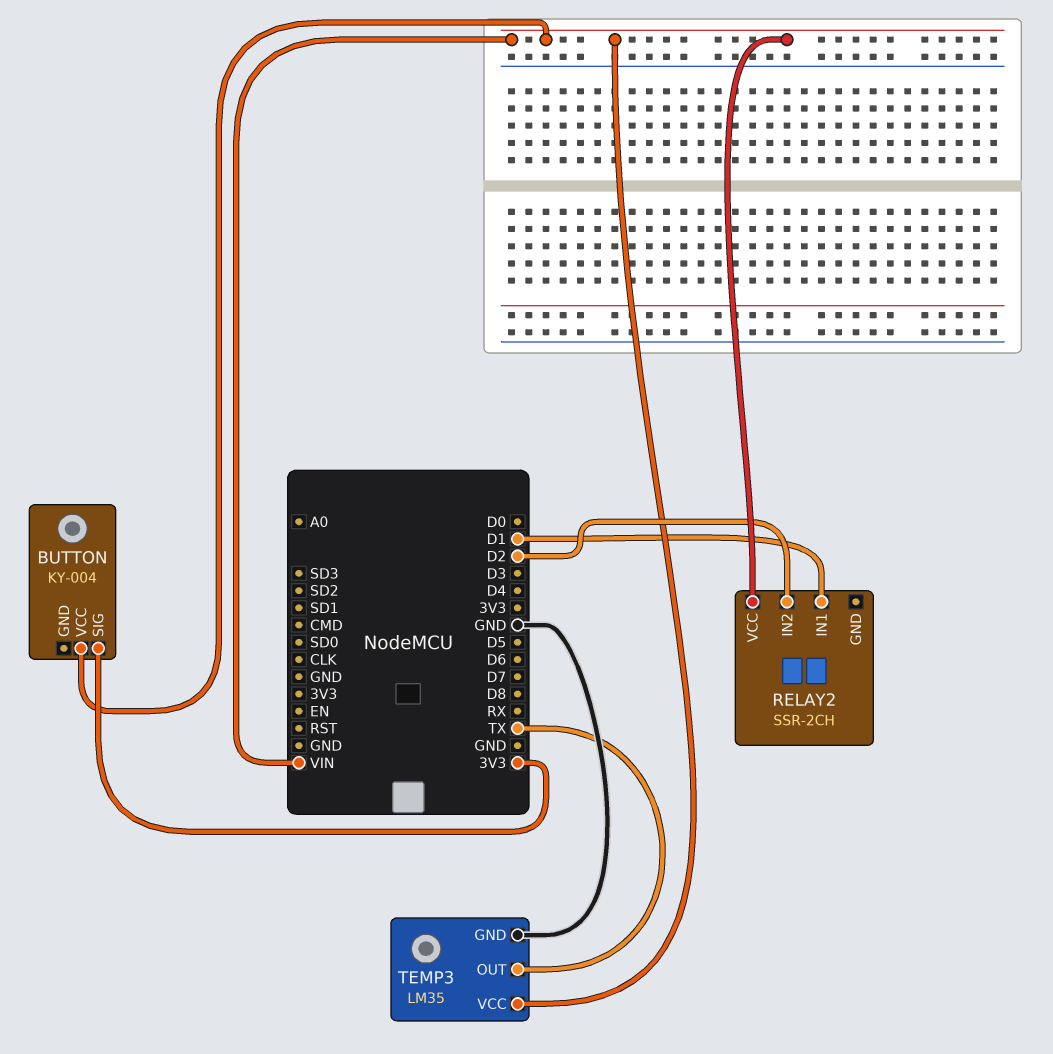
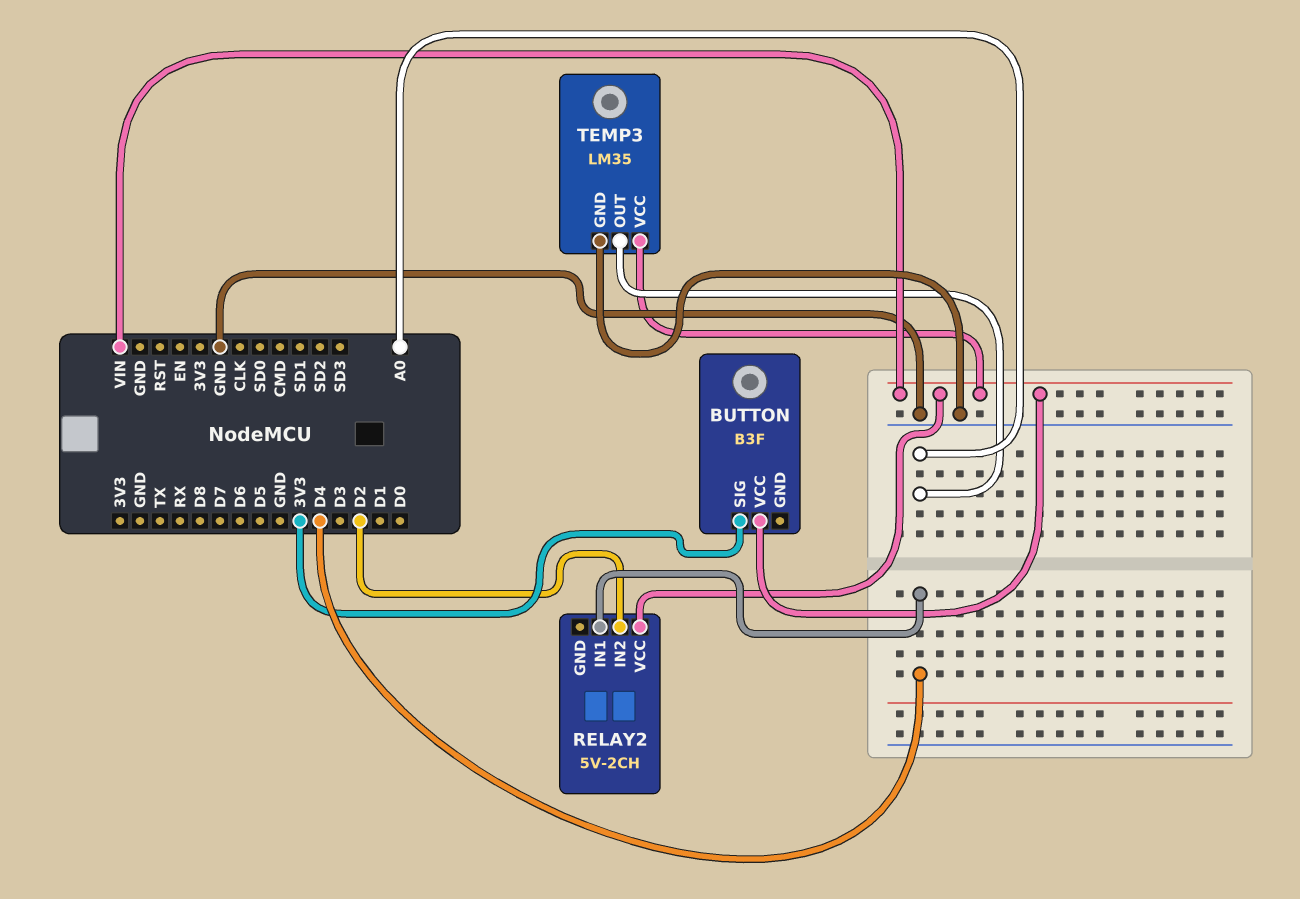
BUTTON: KY-004 -> B3F
RELAY2: SSR-2CH -> 5V-2CH
RELAY2 pin IN1: D1 -> D4
TEMP3 pin OUT: TX -> A0

